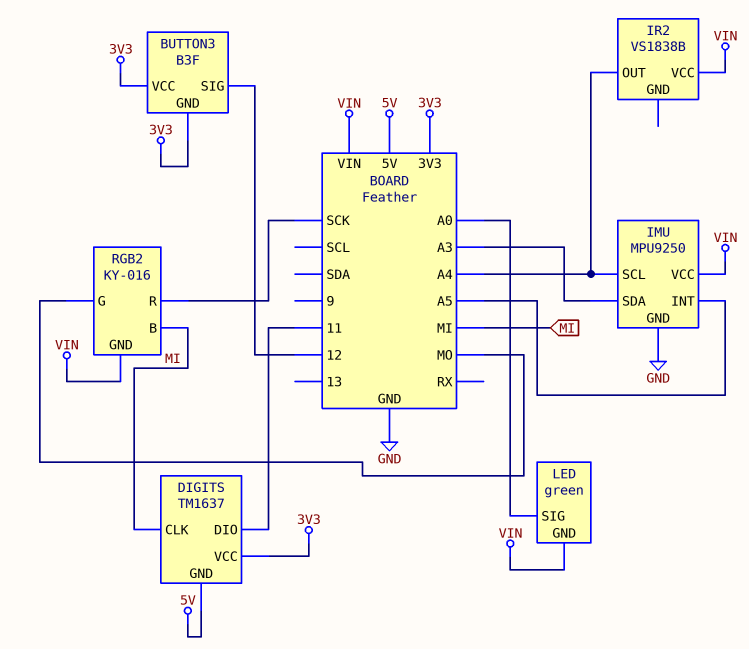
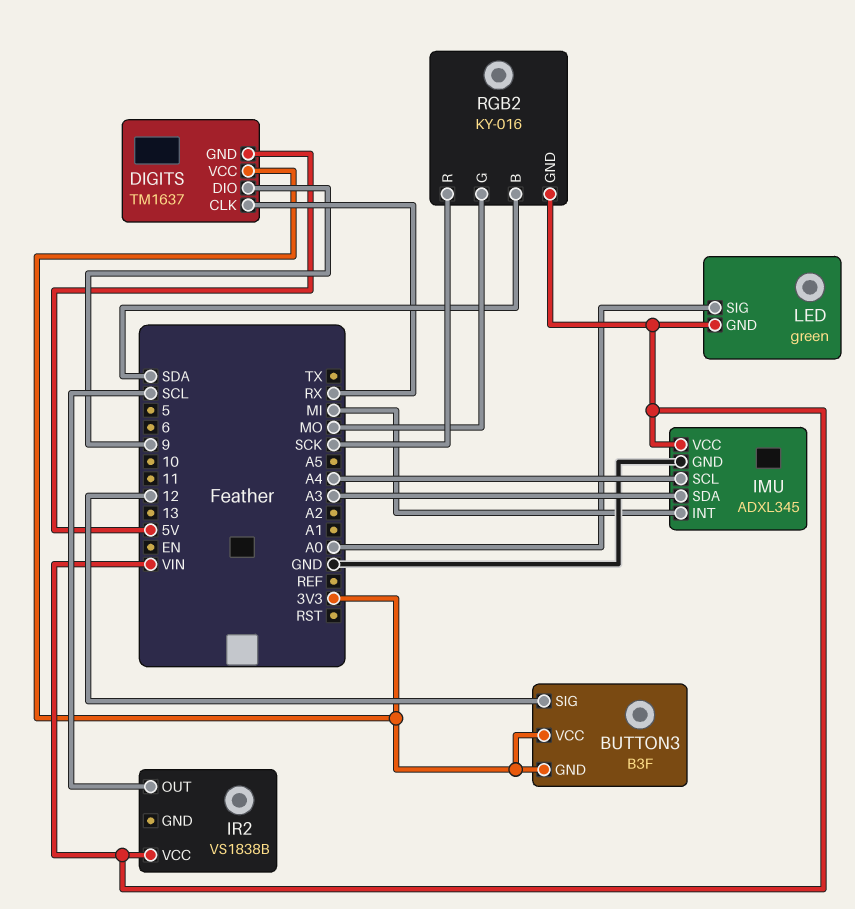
DIGITS pin CLK: MI -> RX
DIGITS pin DIO: 11 -> 9
IMU: MPU9250 -> ADXL345
IMU pin INT: A5 -> MI
IR2 pin OUT: A4 -> SCL
RGB2 pin B: MI -> SDA

